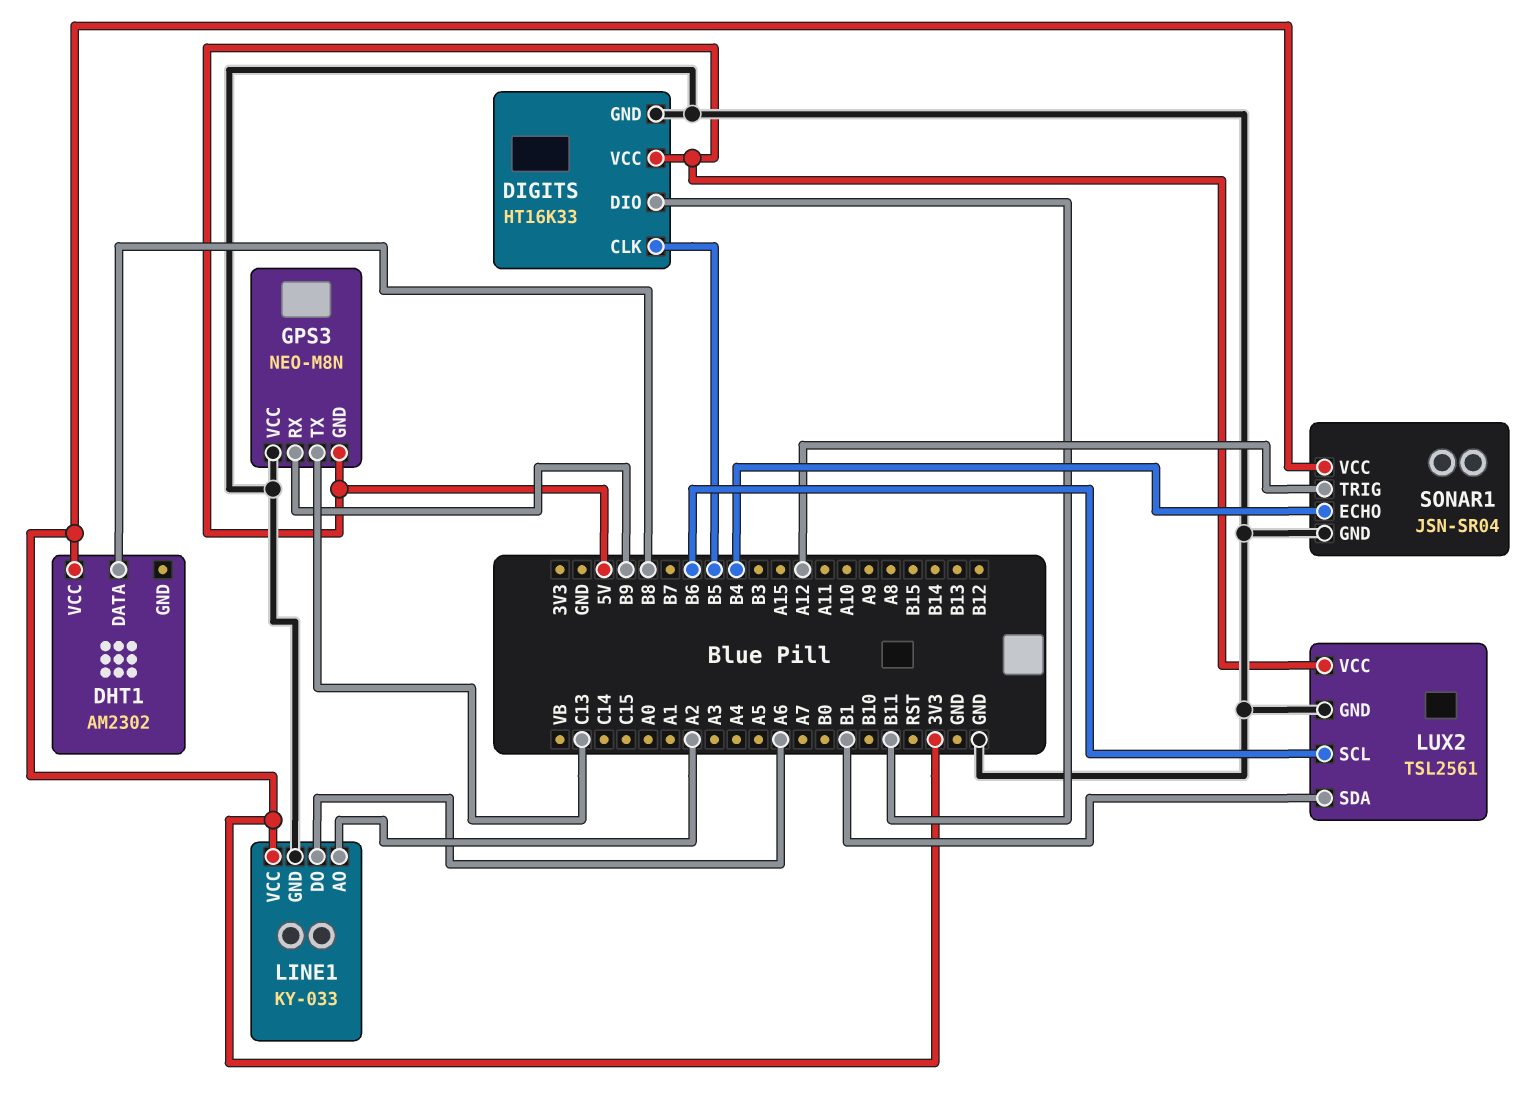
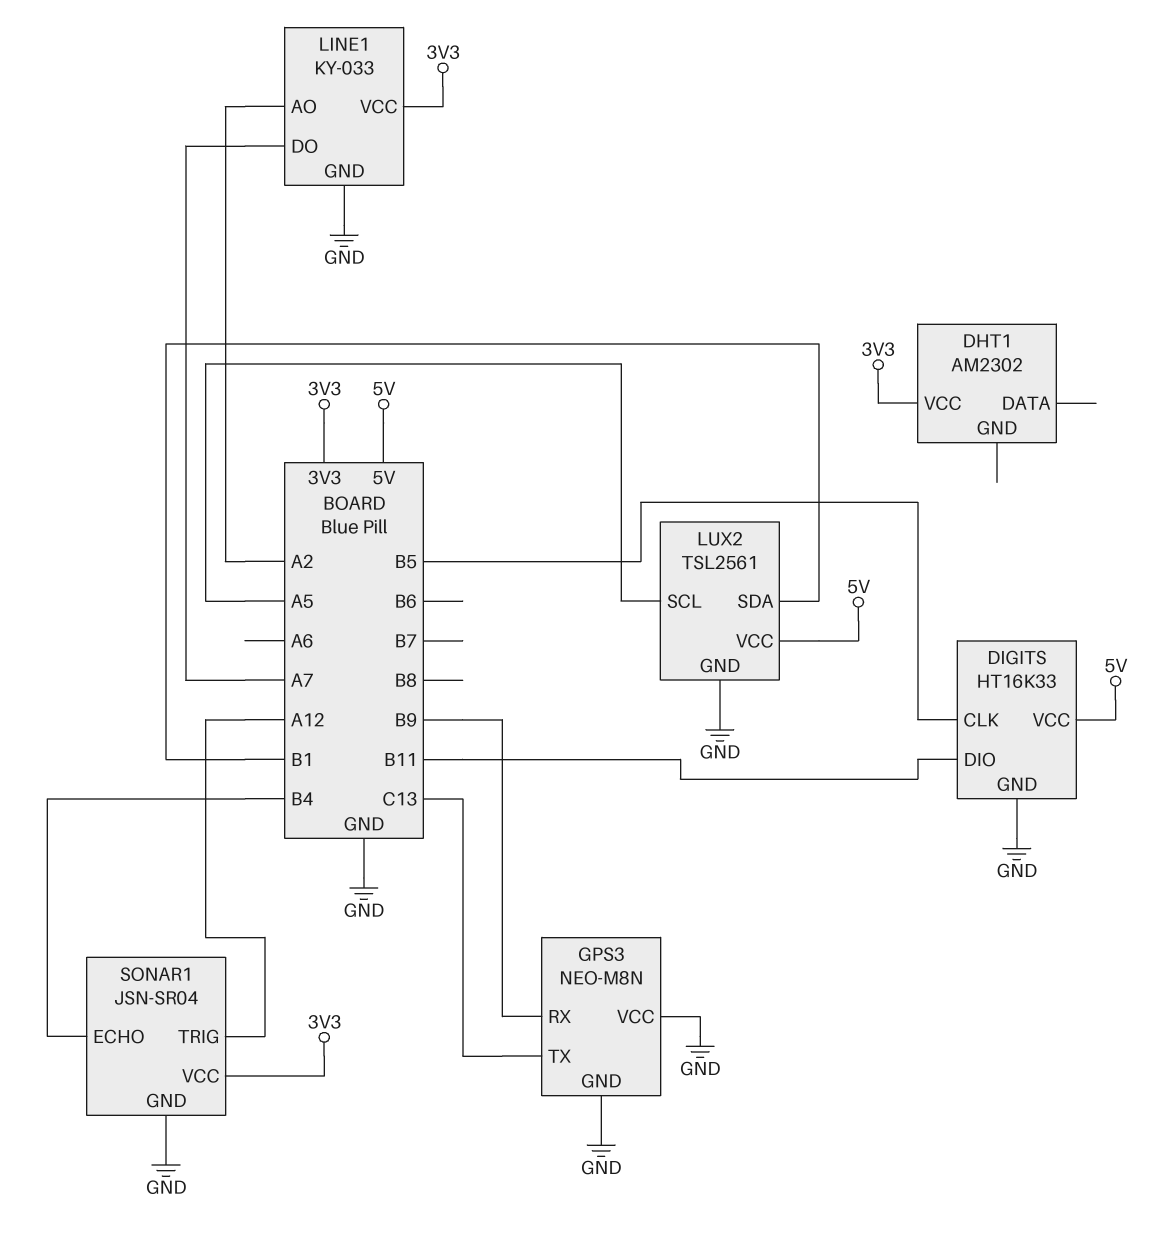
DHT1 pin DATA: B8 -> none
GPS3 pin GND: 5V -> GND
LINE1 pin DO: A6 -> A7
LUX2 pin SCL: B6 -> A5

